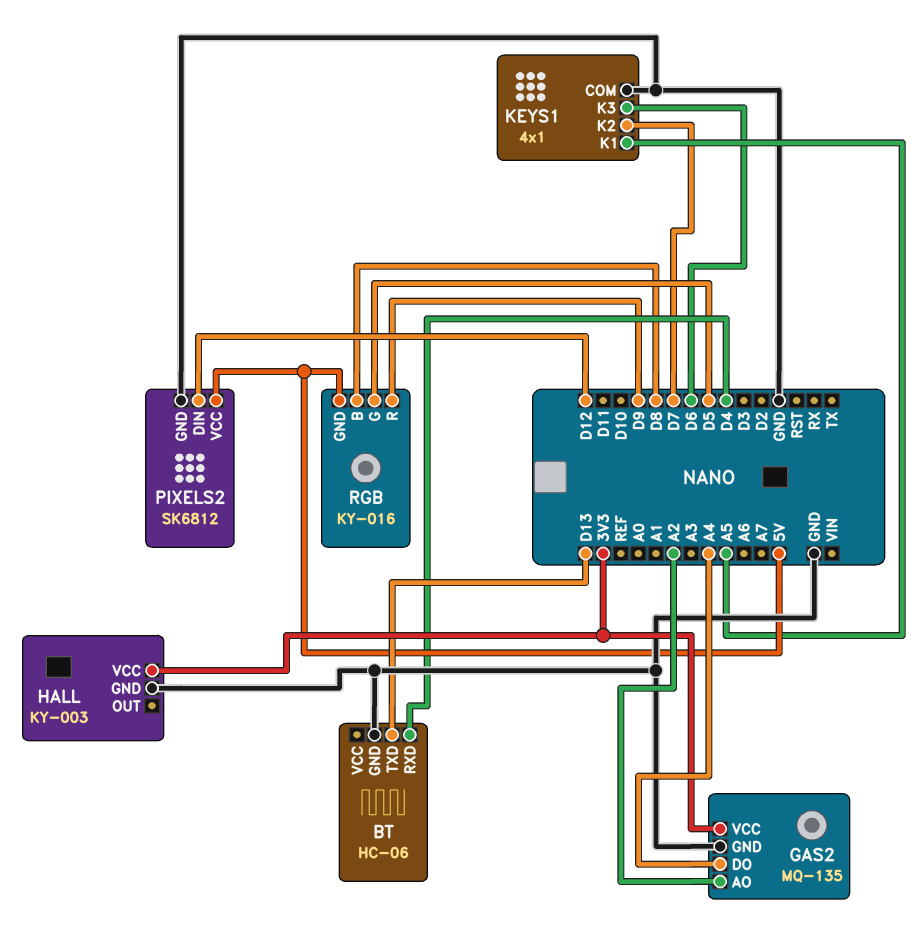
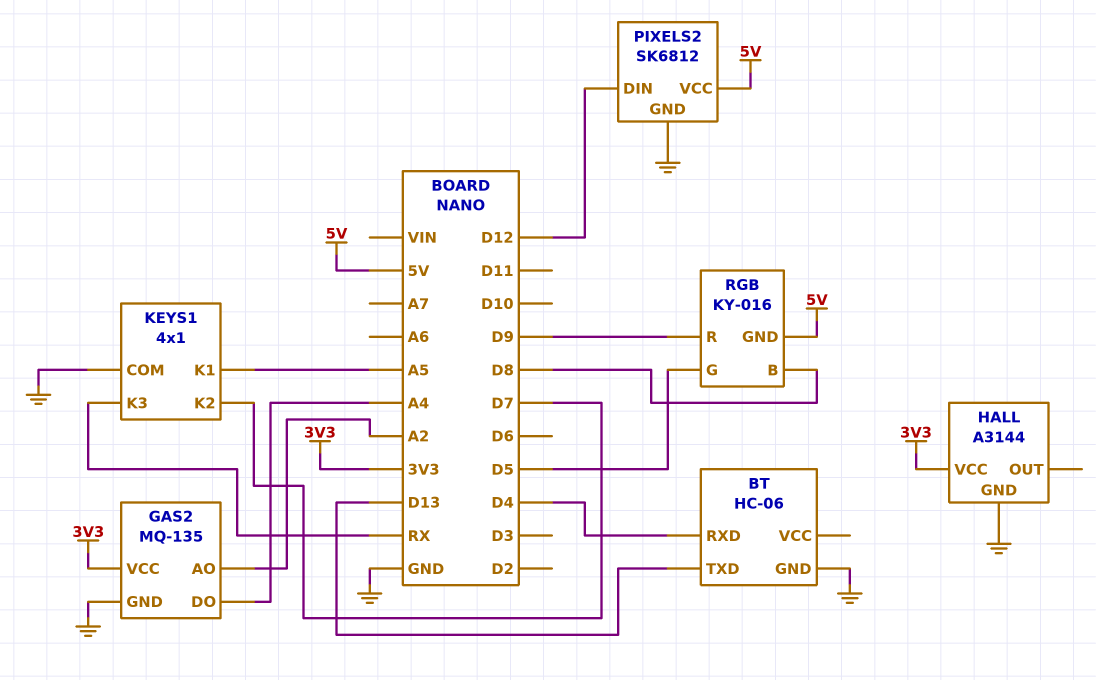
HALL: KY-003 -> A3144
KEYS1 pin K3: D6 -> RX

